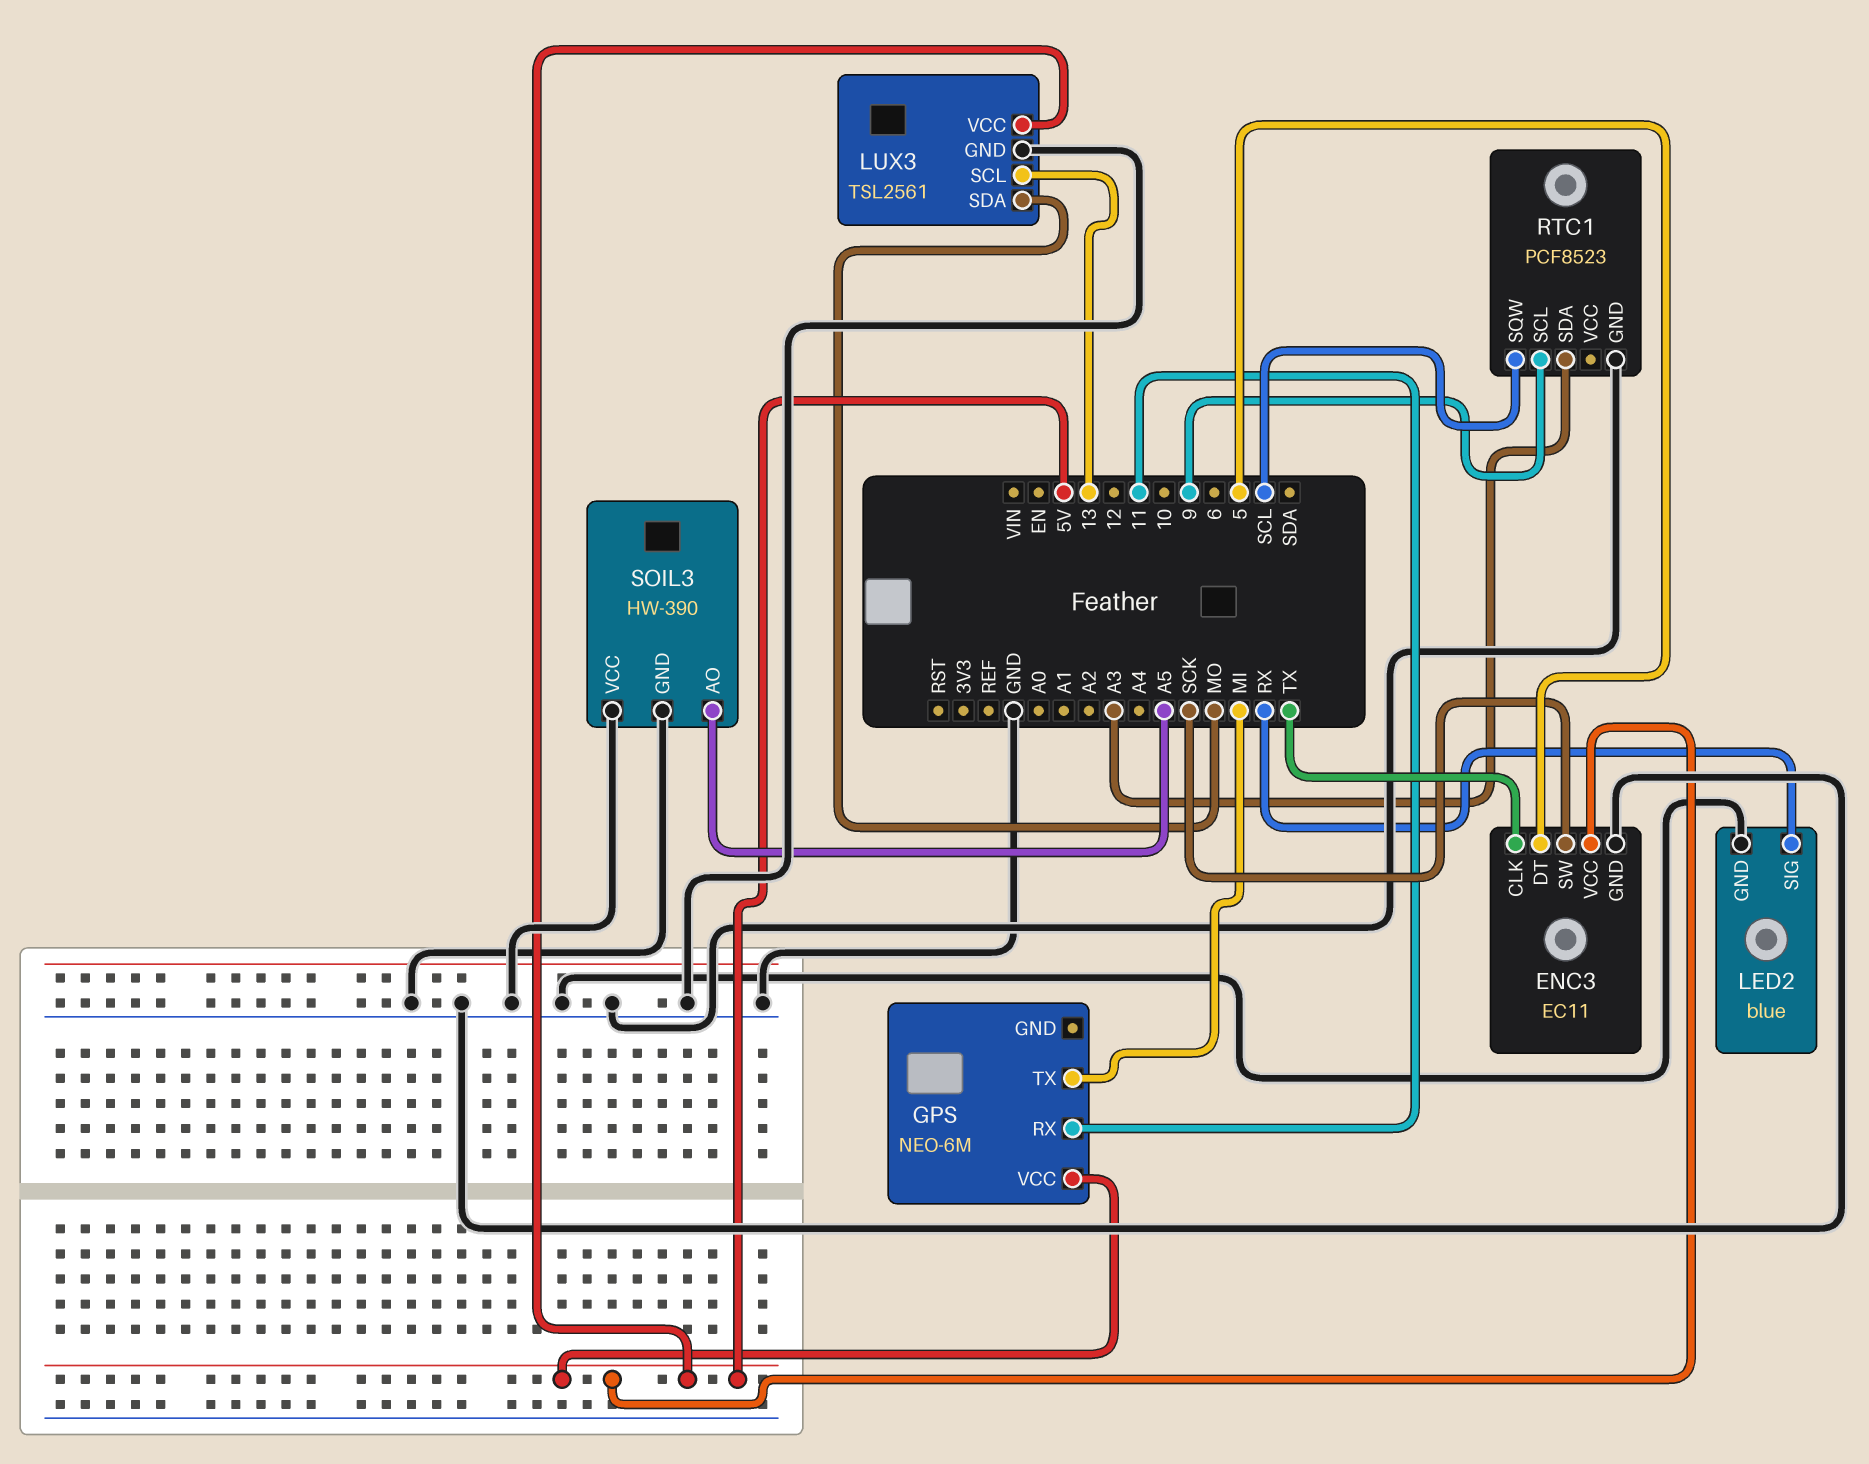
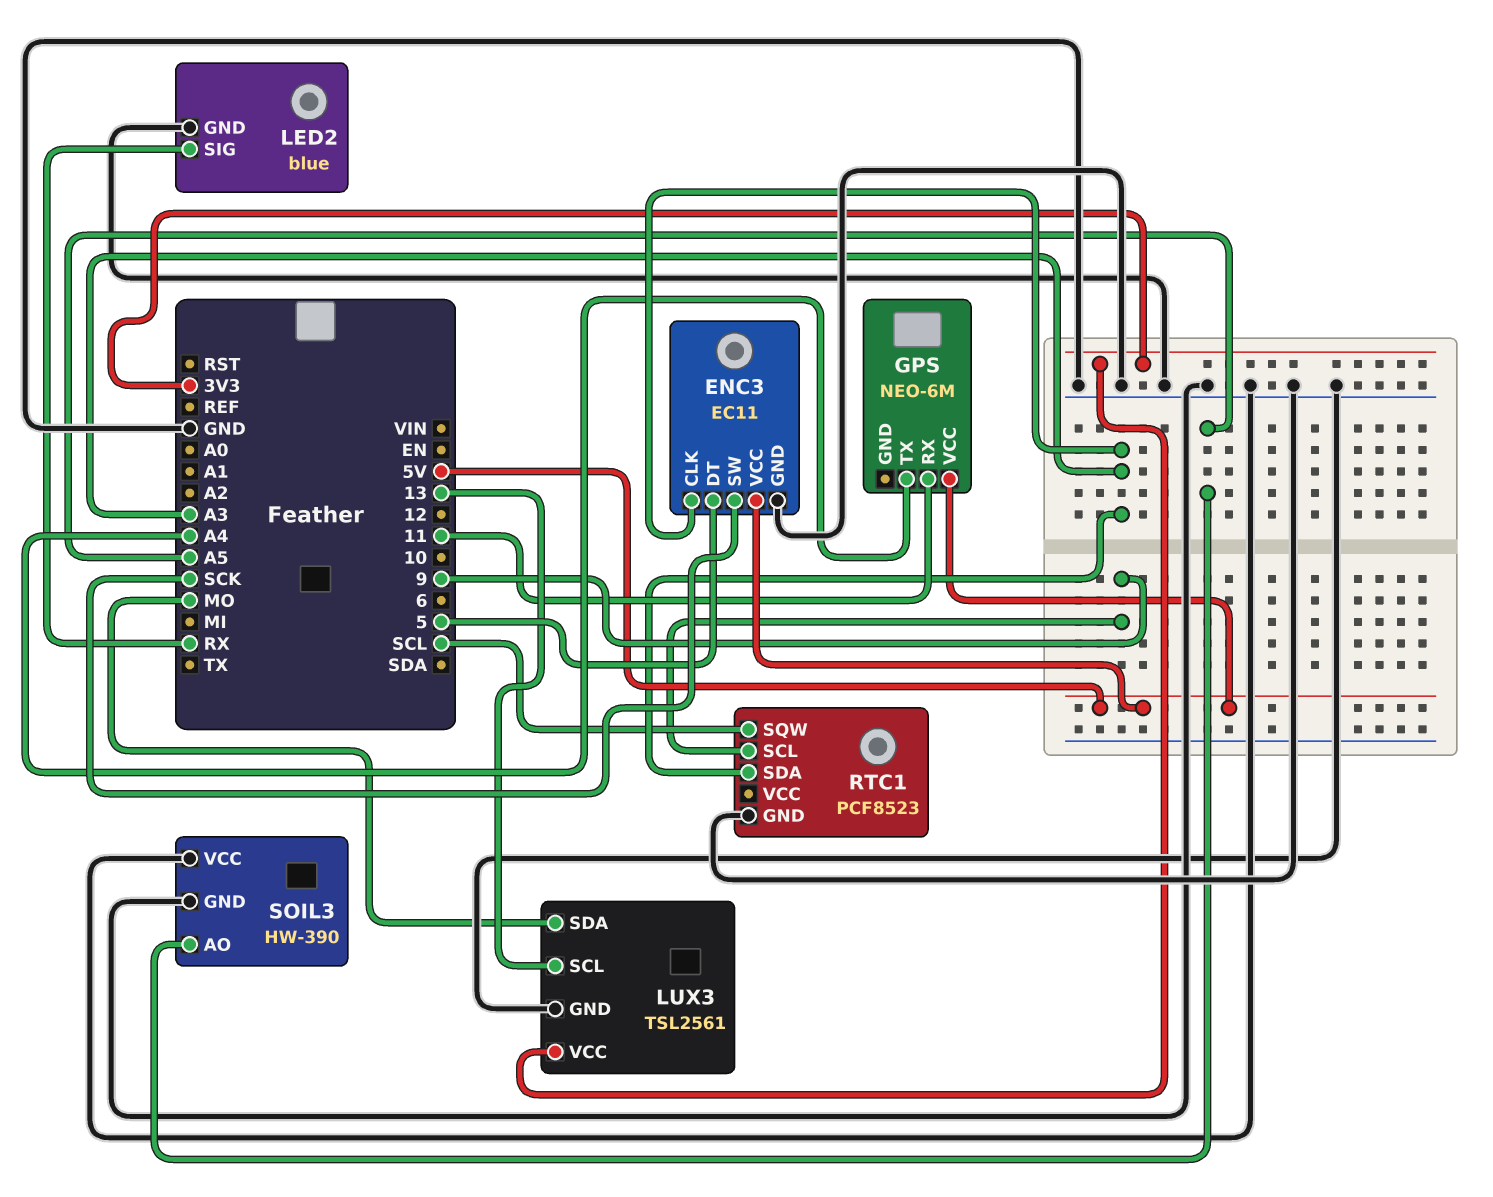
ENC3 pin CLK: TX -> A3
GPS pin TX: MI -> A4
LUX3 pin VCC: 5V -> 3V3

